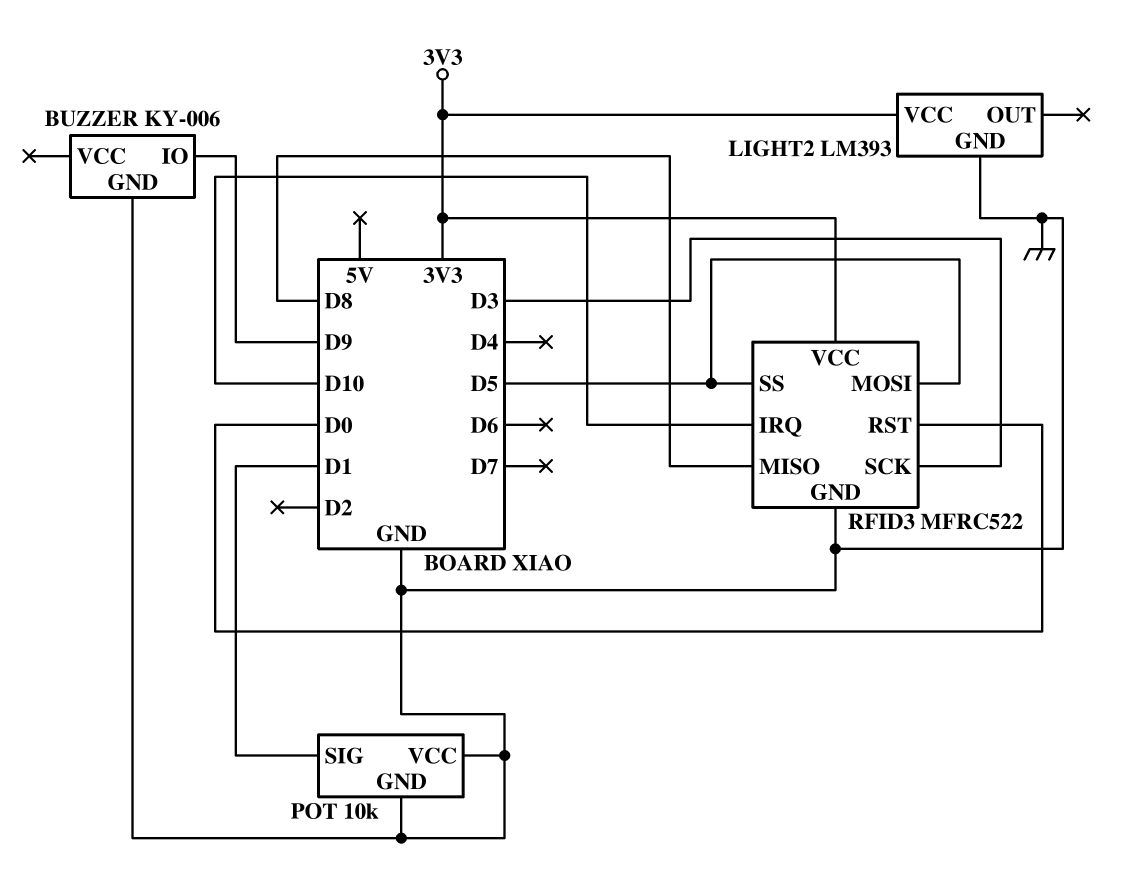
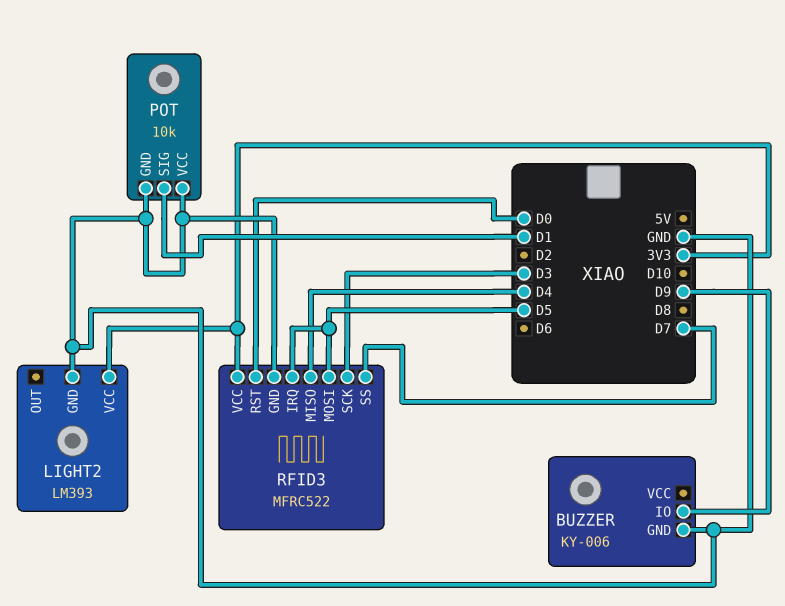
RFID3 pin IRQ: D10 -> D5
RFID3 pin MISO: D8 -> D4
RFID3 pin SS: D5 -> D7

